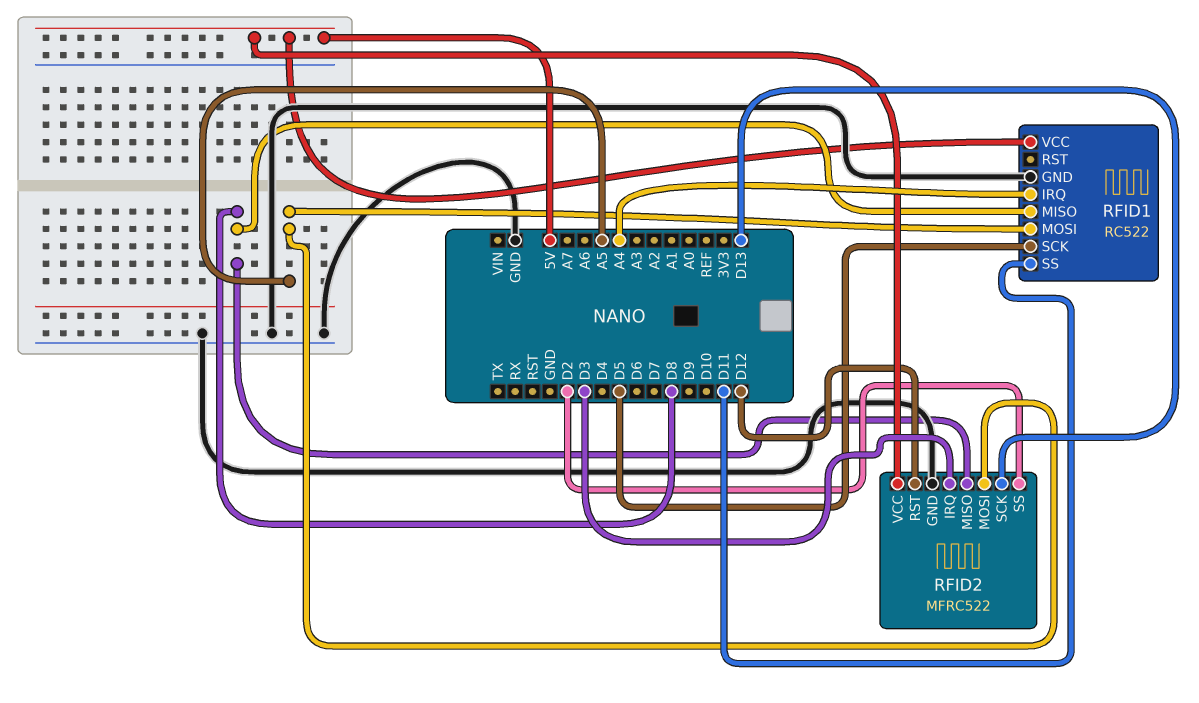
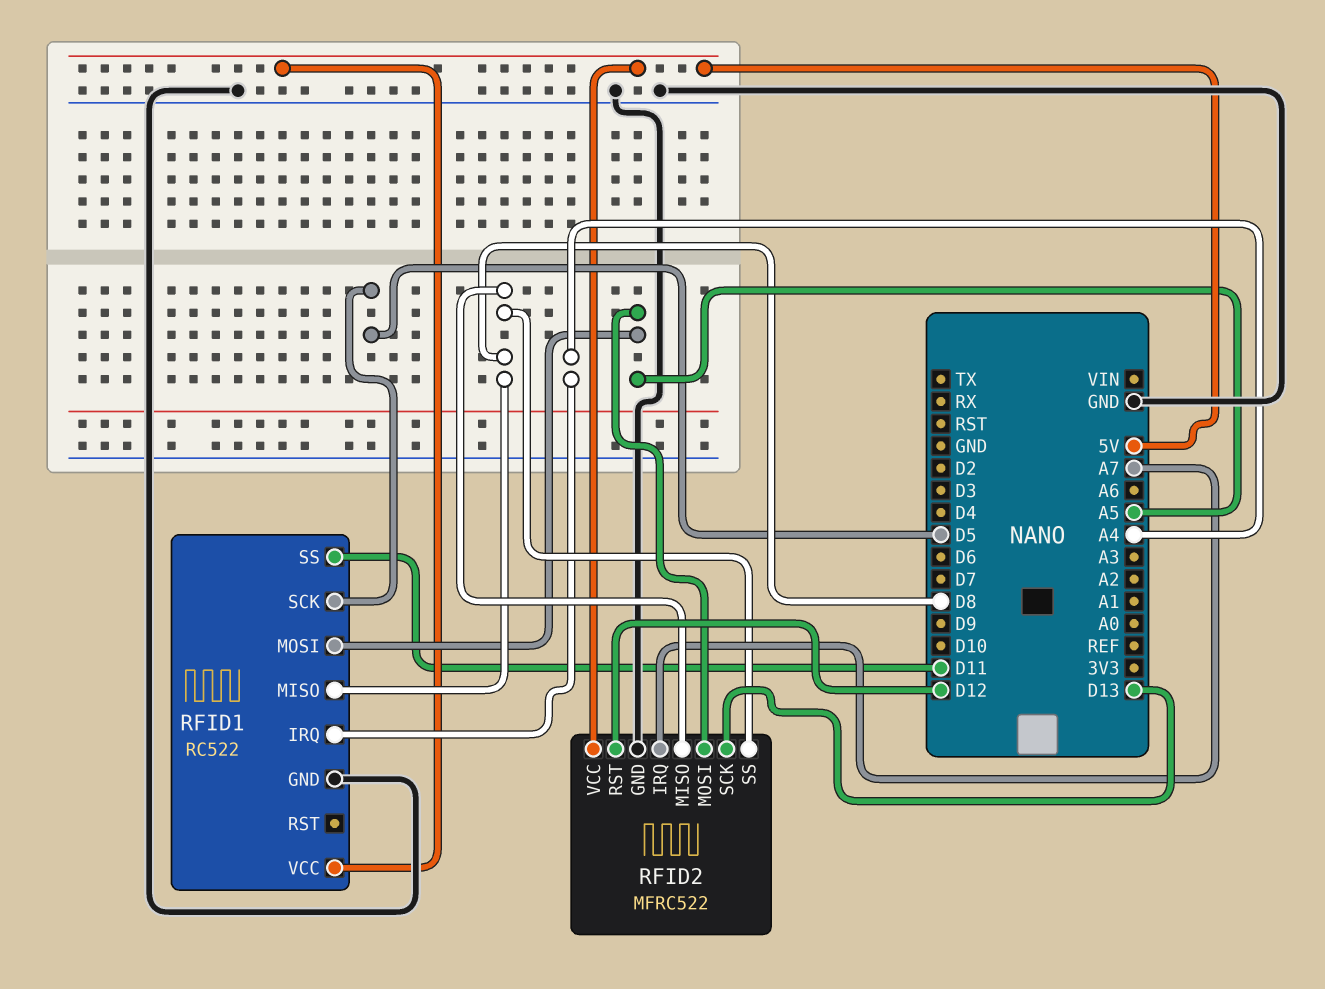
RFID2 pin IRQ: D3 -> A7
RFID2 pin SS: D2 -> D8

